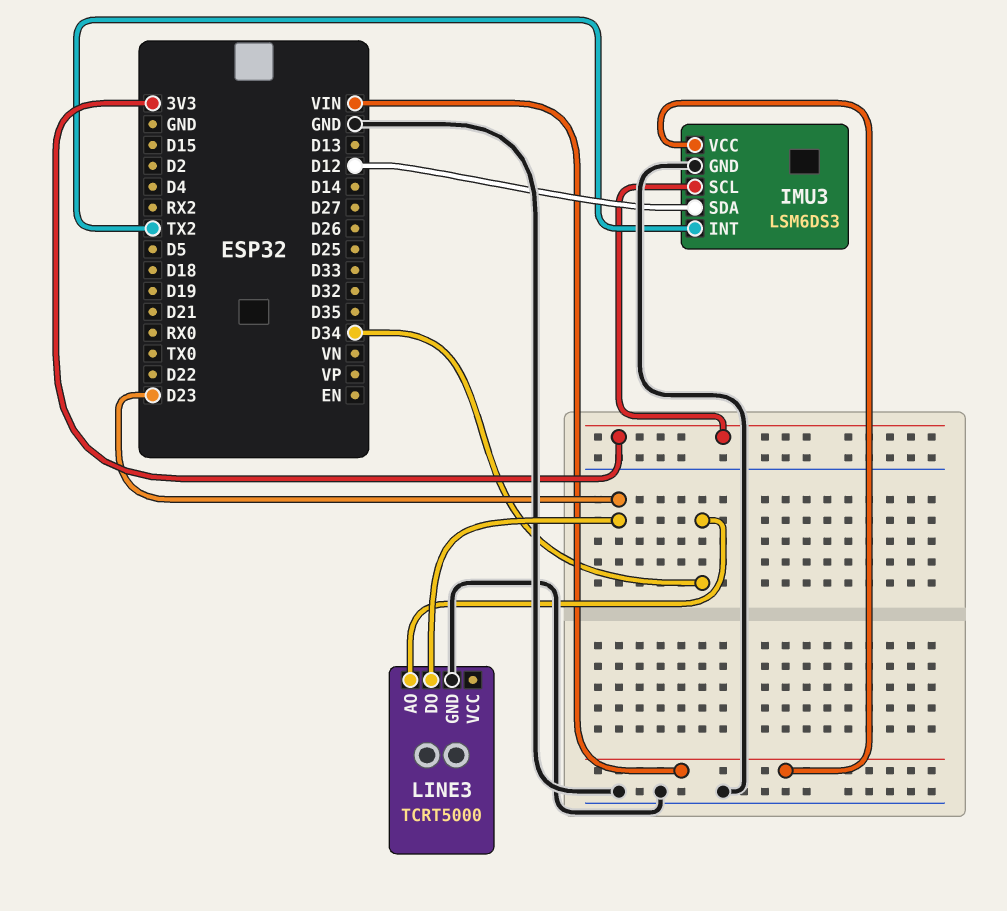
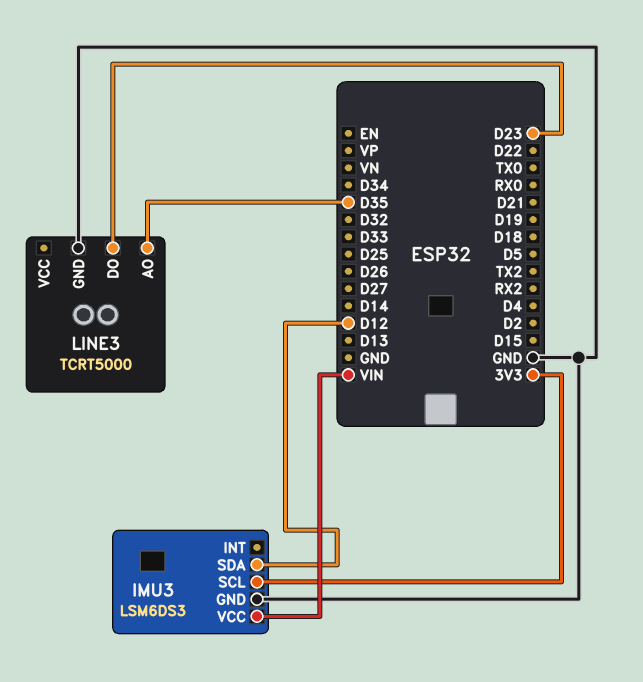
IMU3 pin INT: TX2 -> none
LINE3 pin AO: D34 -> D35

